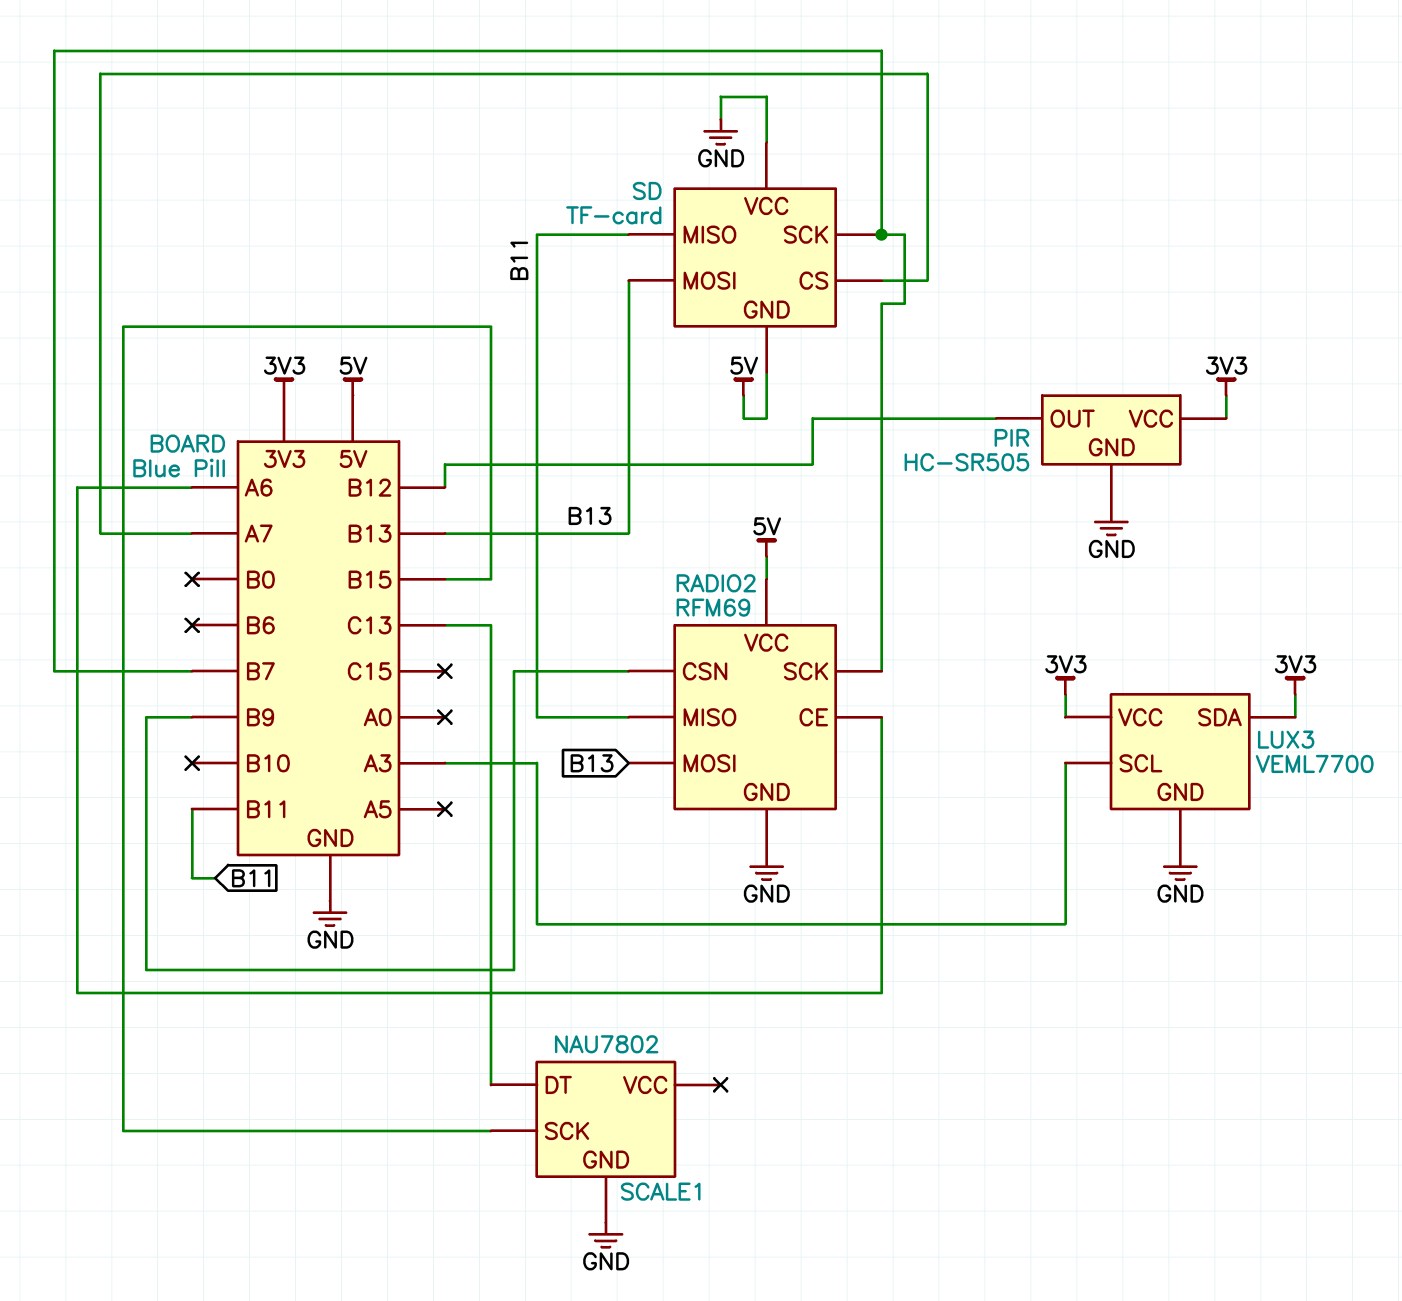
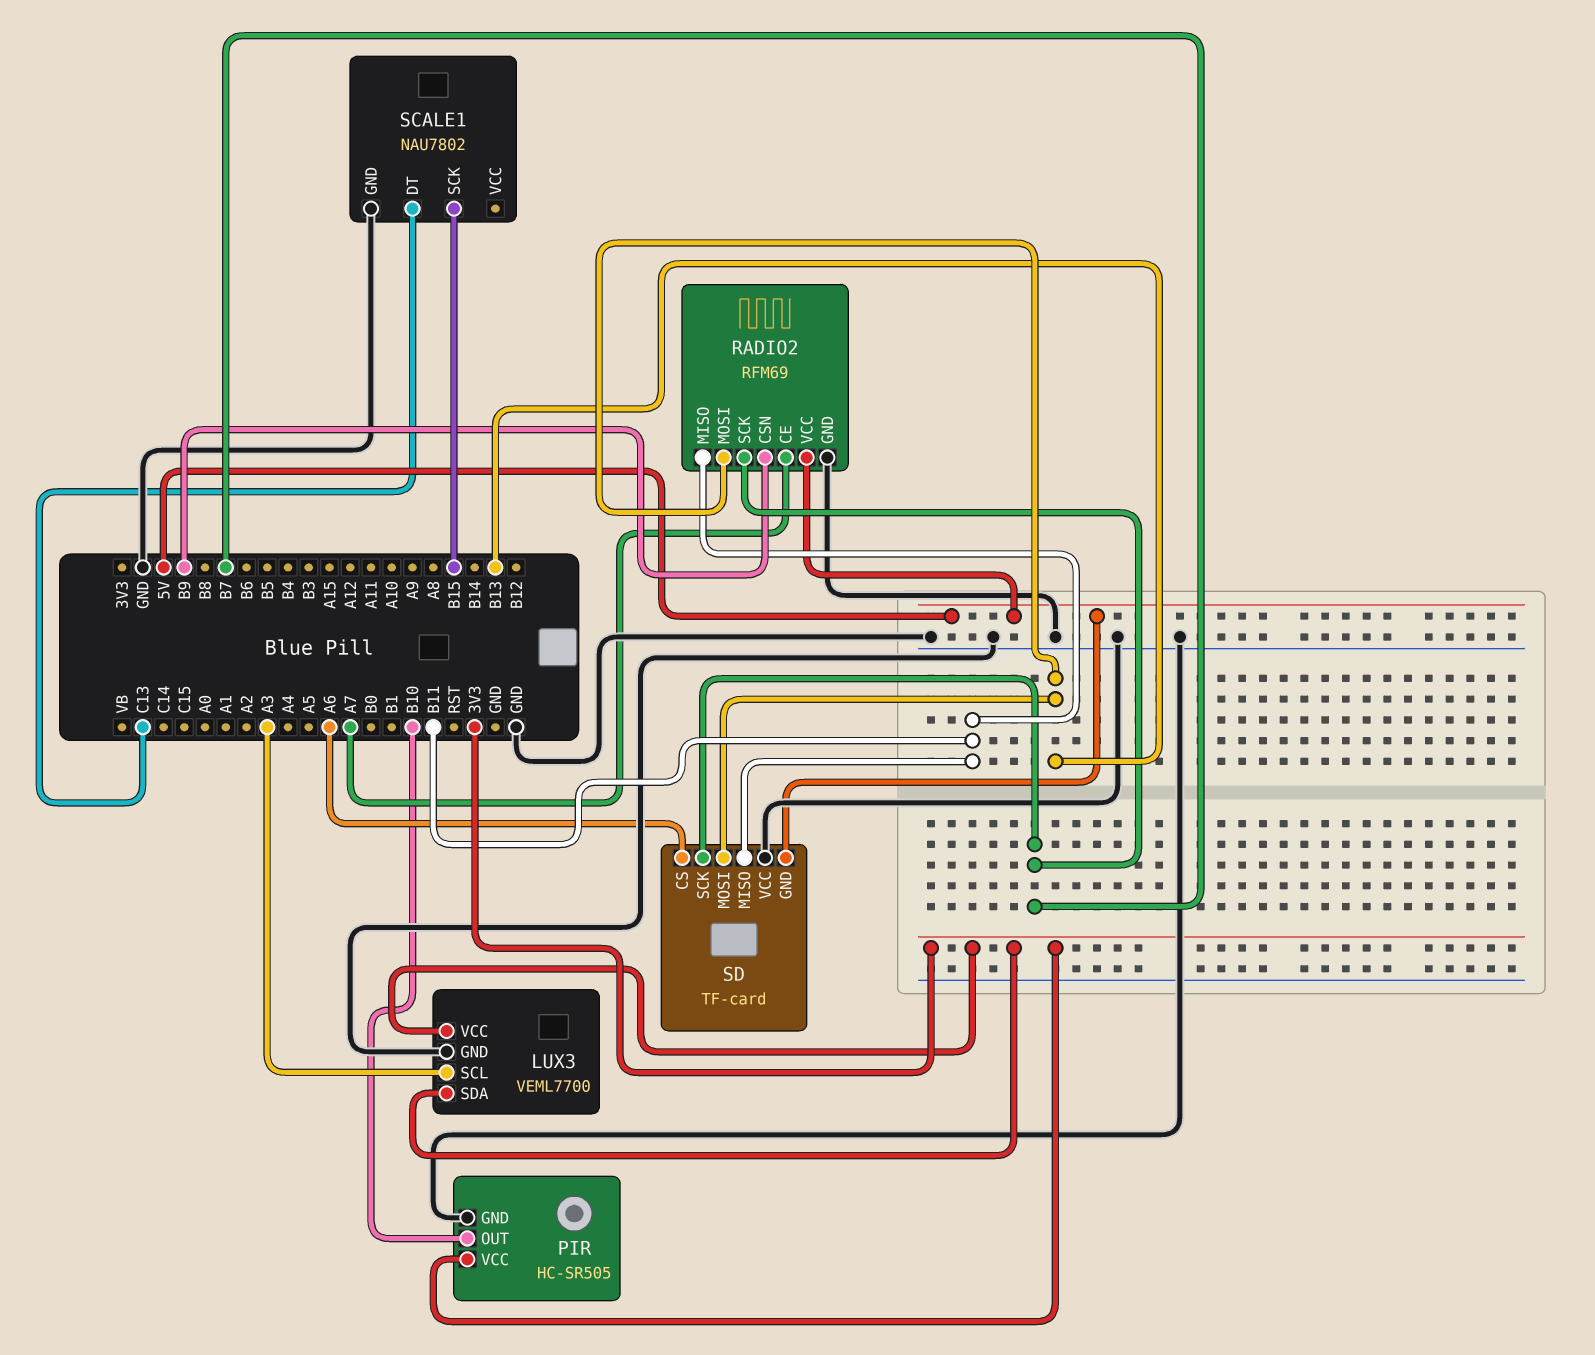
PIR pin OUT: B12 -> B10
RADIO2 pin CE: A6 -> A7
SD pin CS: A7 -> A6

